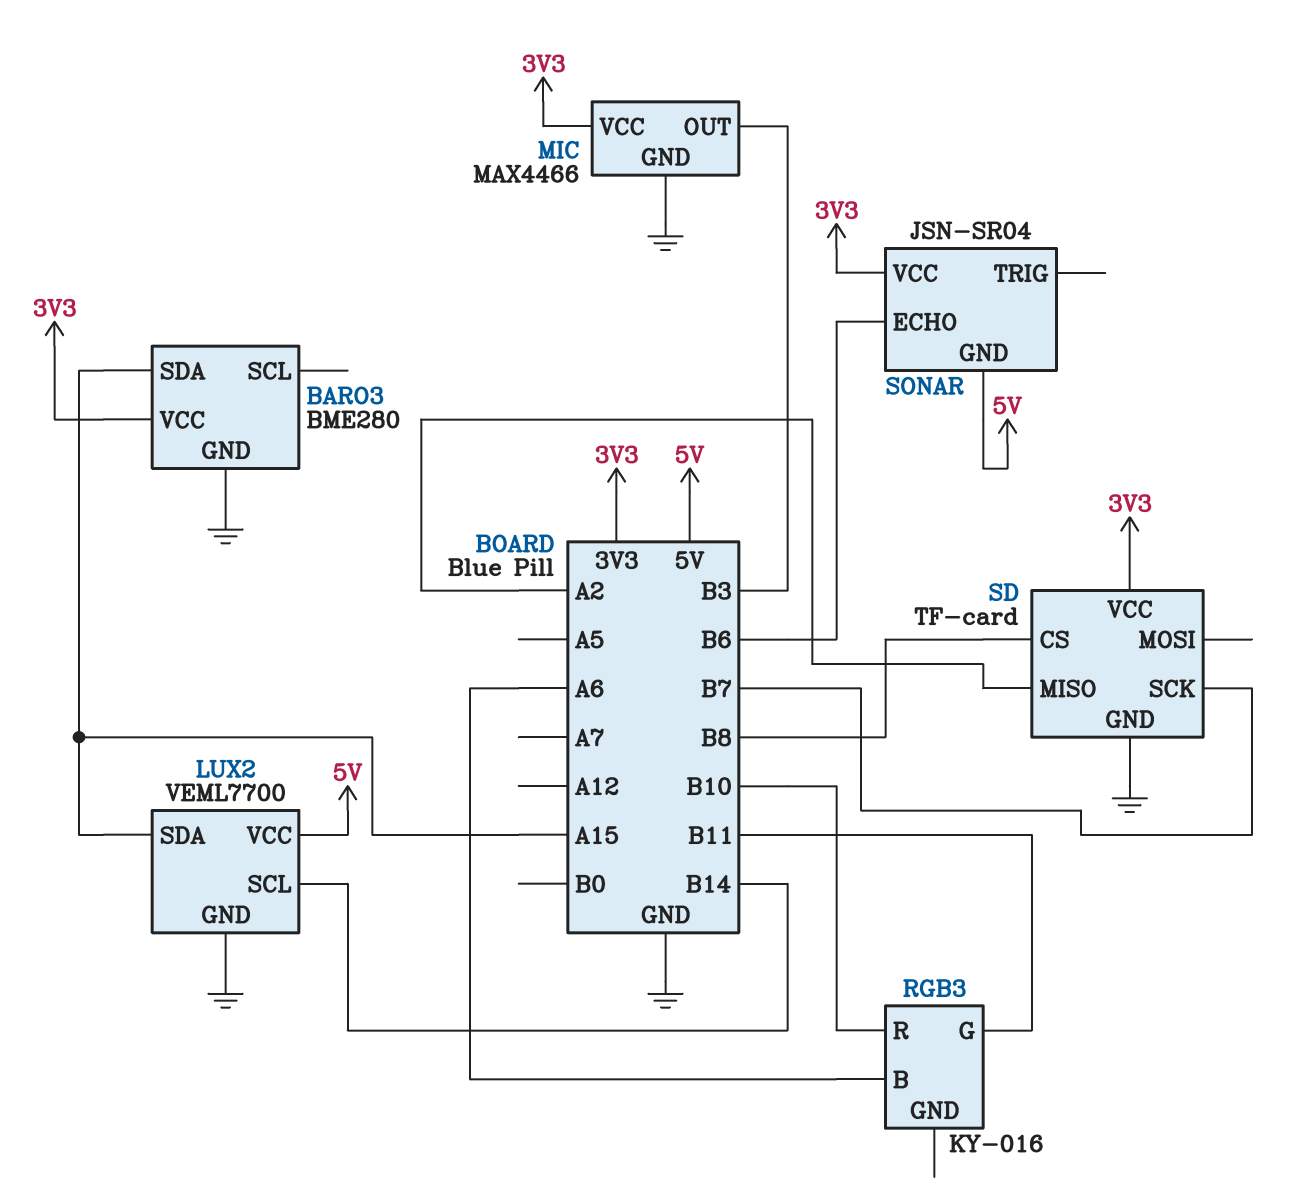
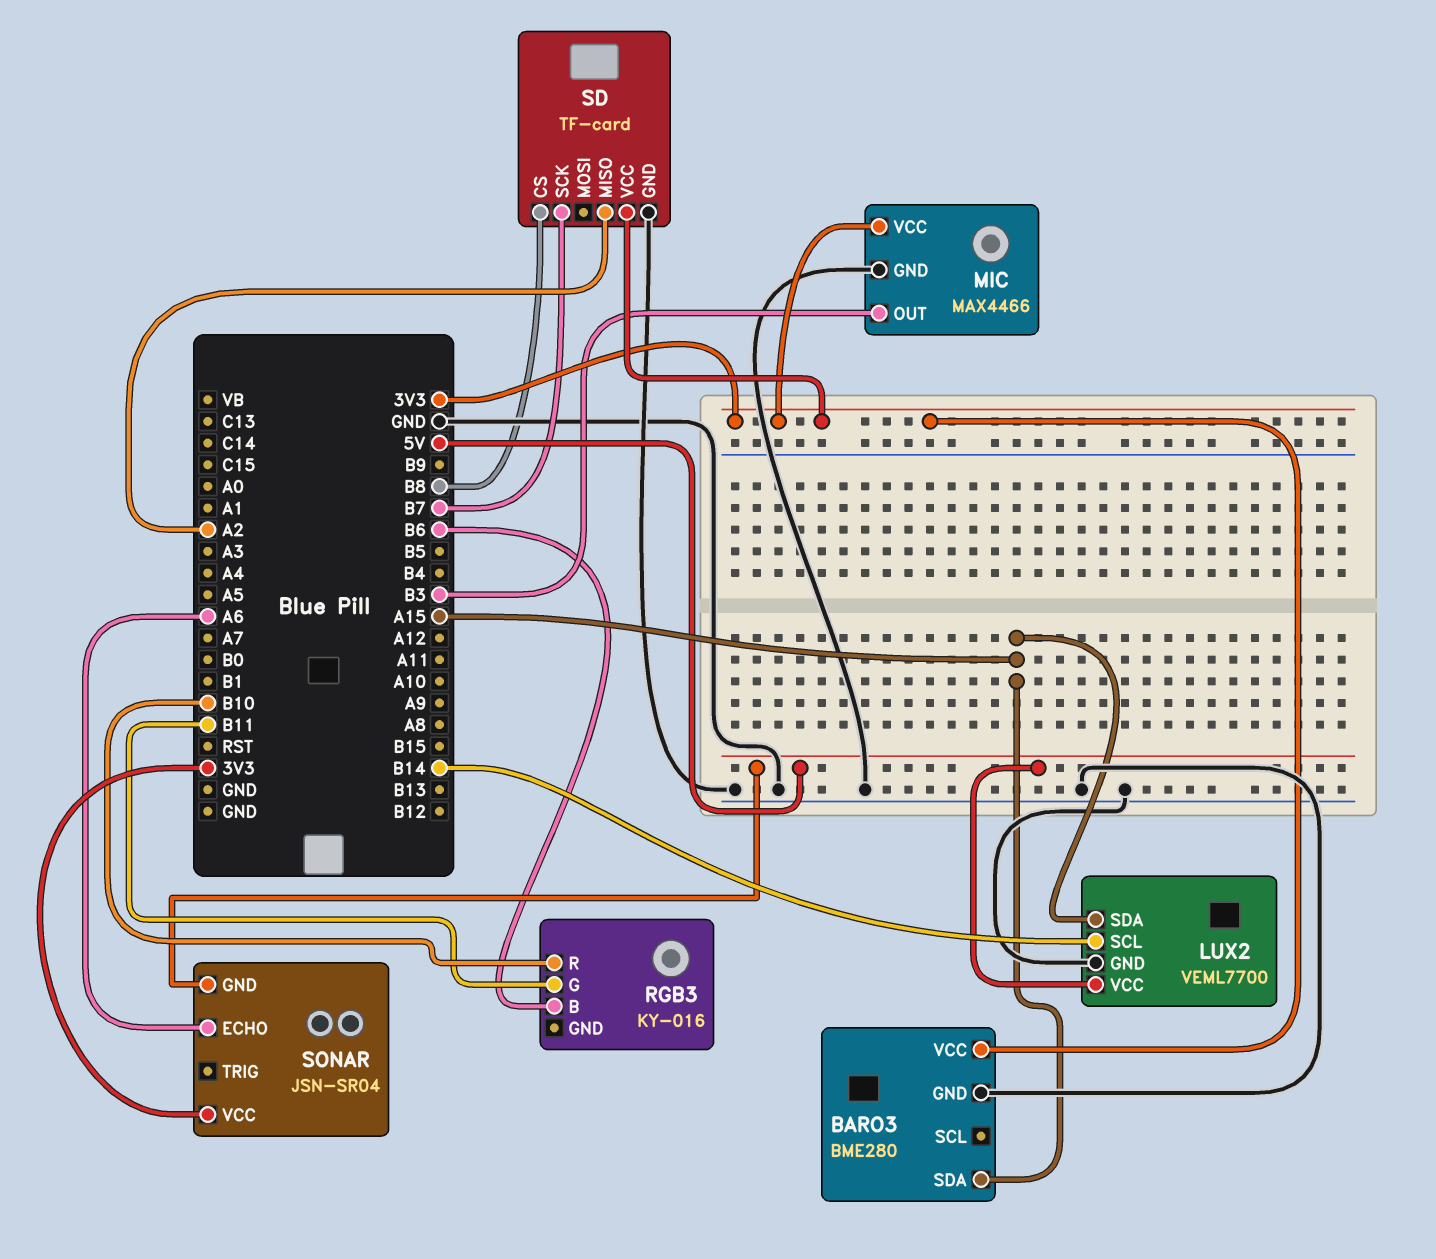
RGB3 pin B: A6 -> B6
SONAR pin ECHO: B6 -> A6

